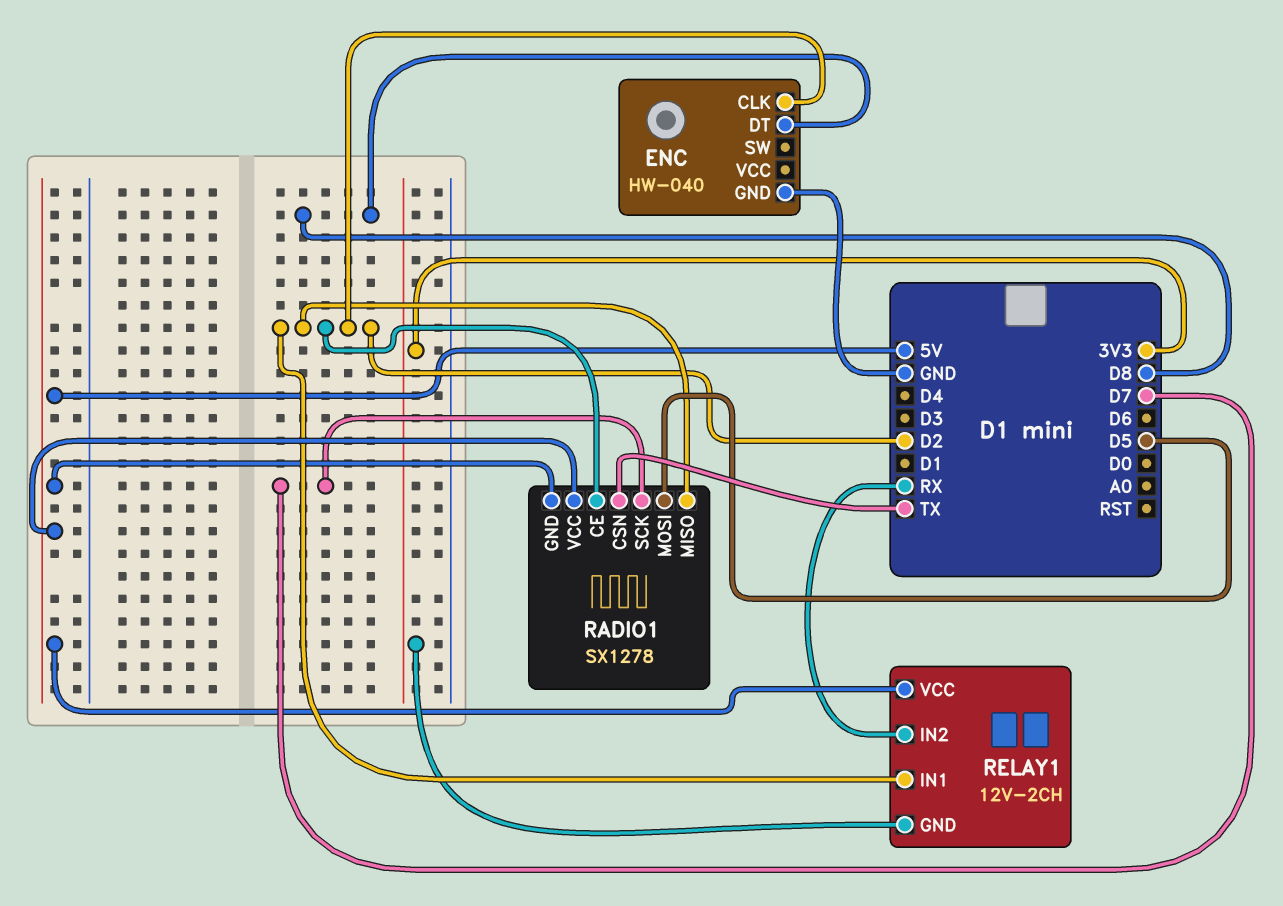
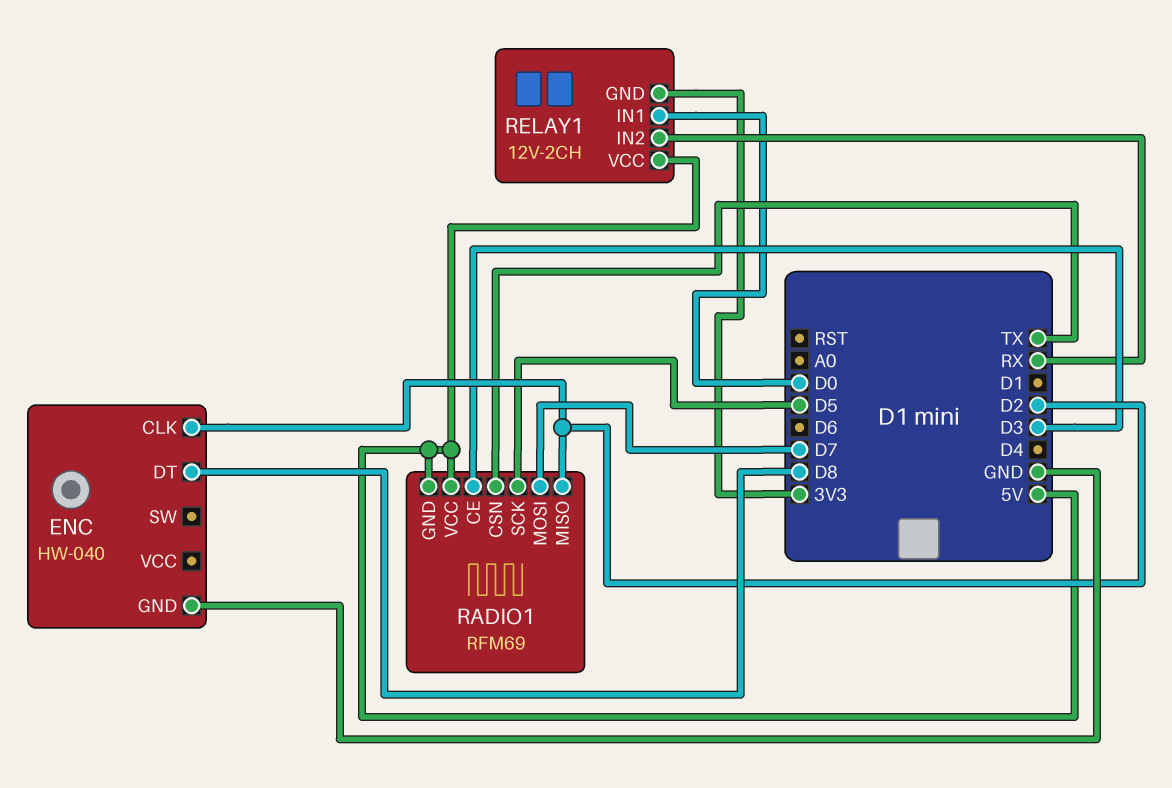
RADIO1: SX1278 -> RFM69
RADIO1 pin CE: D2 -> D3
RADIO1 pin MOSI: D5 -> D7
RADIO1 pin SCK: D7 -> D5
RELAY1 pin IN1: D2 -> D0

